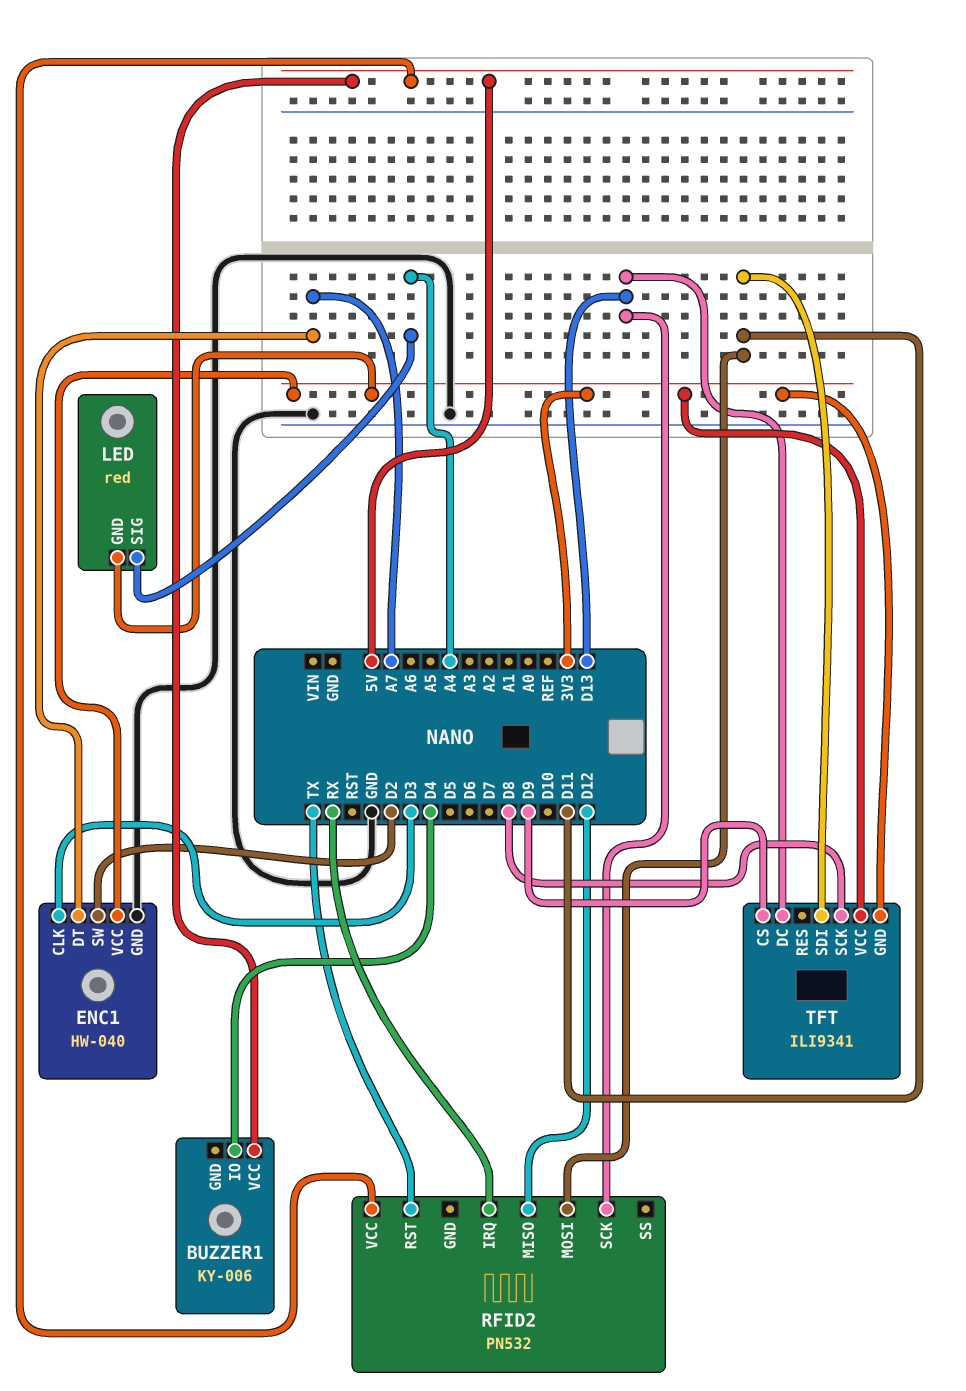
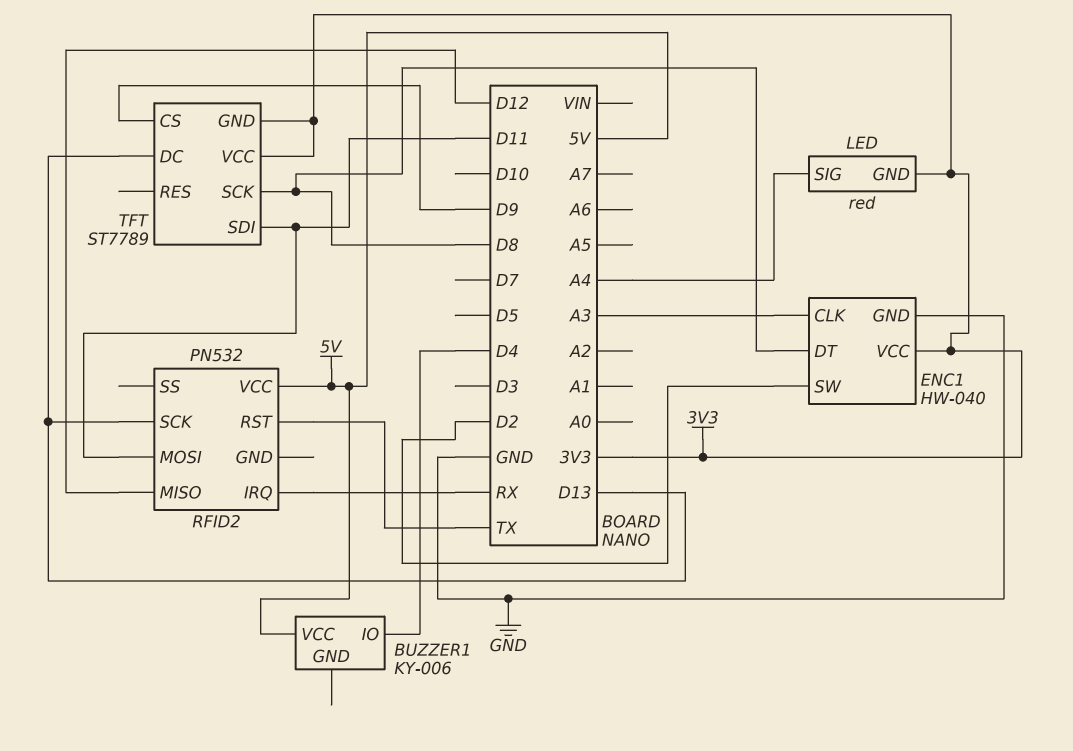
ENC1 pin CLK: D3 -> A3
ENC1 pin DT: A7 -> D8
TFT: ILI9341 -> ST7789

